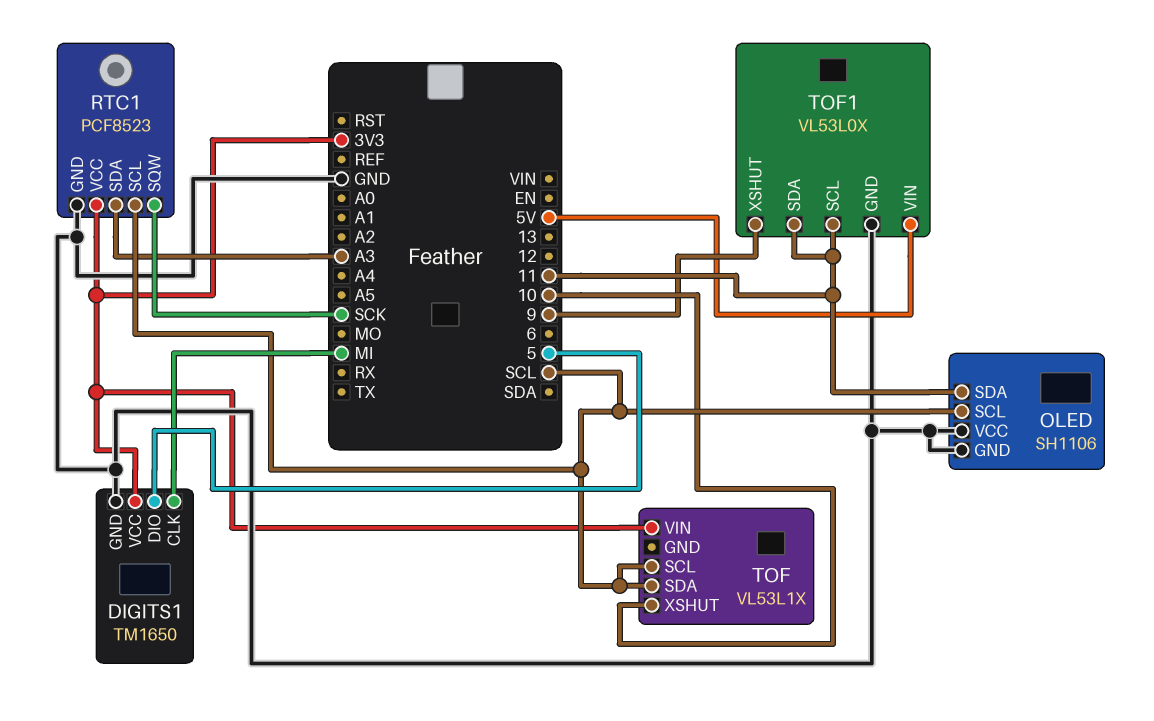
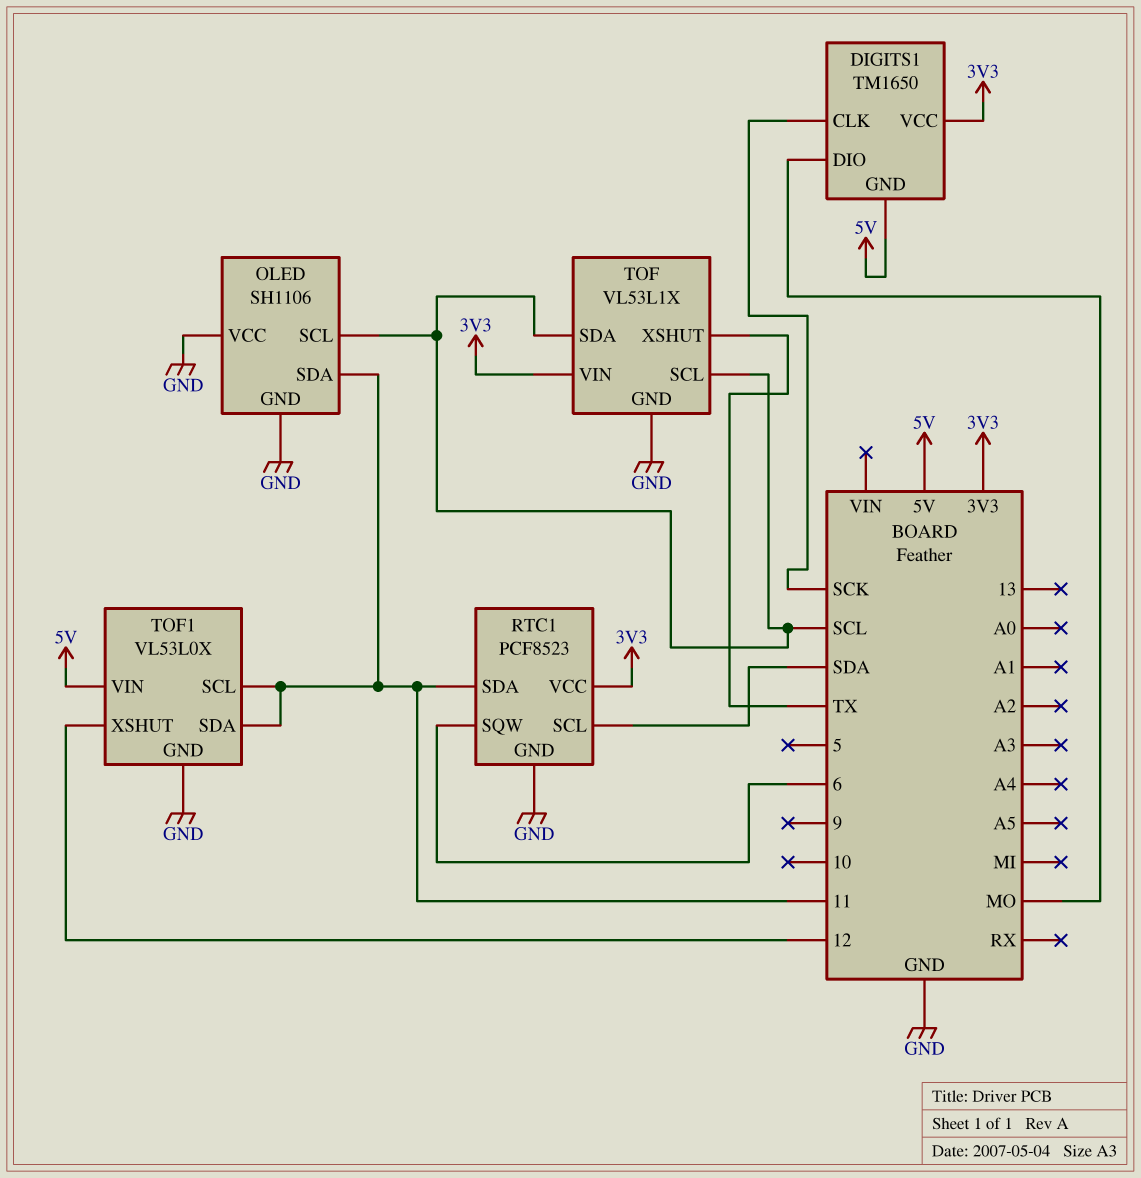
DIGITS1 pin CLK: MI -> SCK
DIGITS1 pin DIO: 5 -> MO
DIGITS1 pin GND: GND -> 5V
RTC1 pin SCL: SCL -> SDA
RTC1 pin SDA: A3 -> 11
RTC1 pin SQW: SCK -> 6
TOF pin GND: none -> GND
TOF pin XSHUT: 10 -> TX
TOF1 pin XSHUT: 9 -> 12

